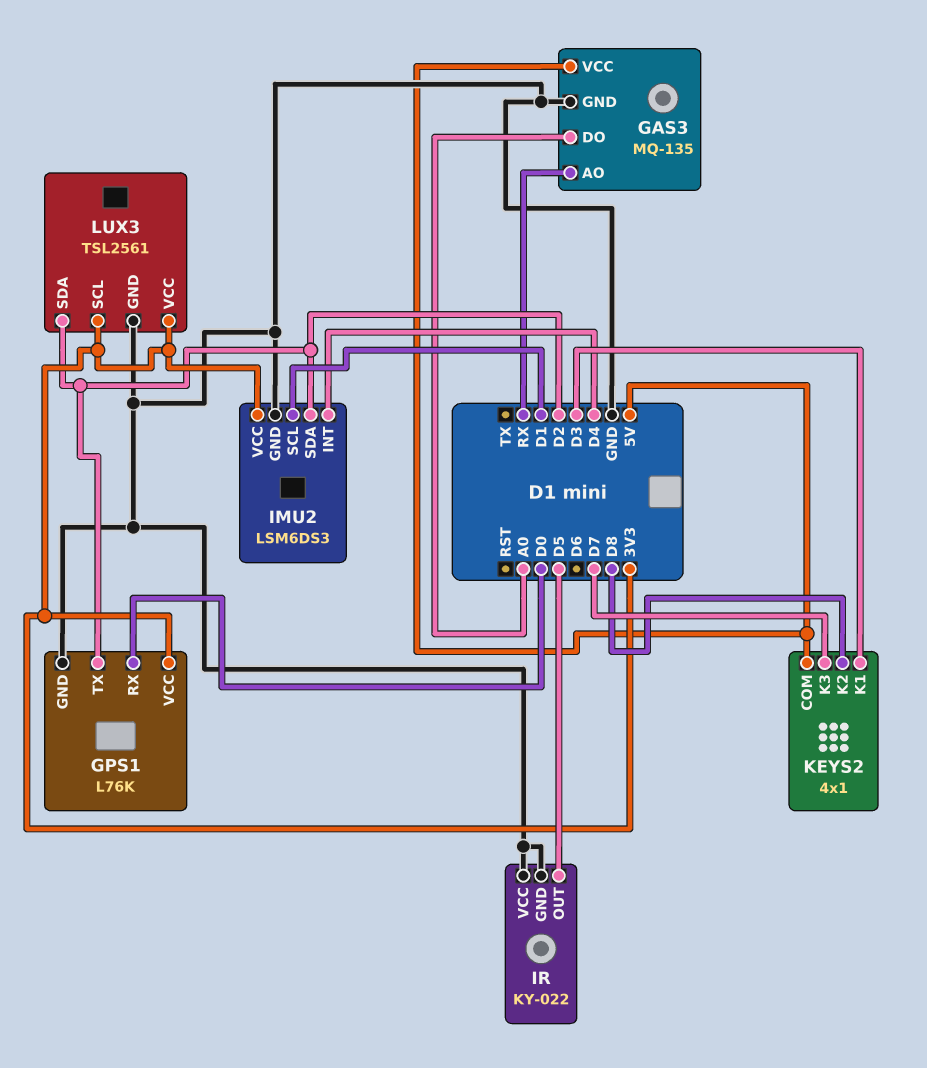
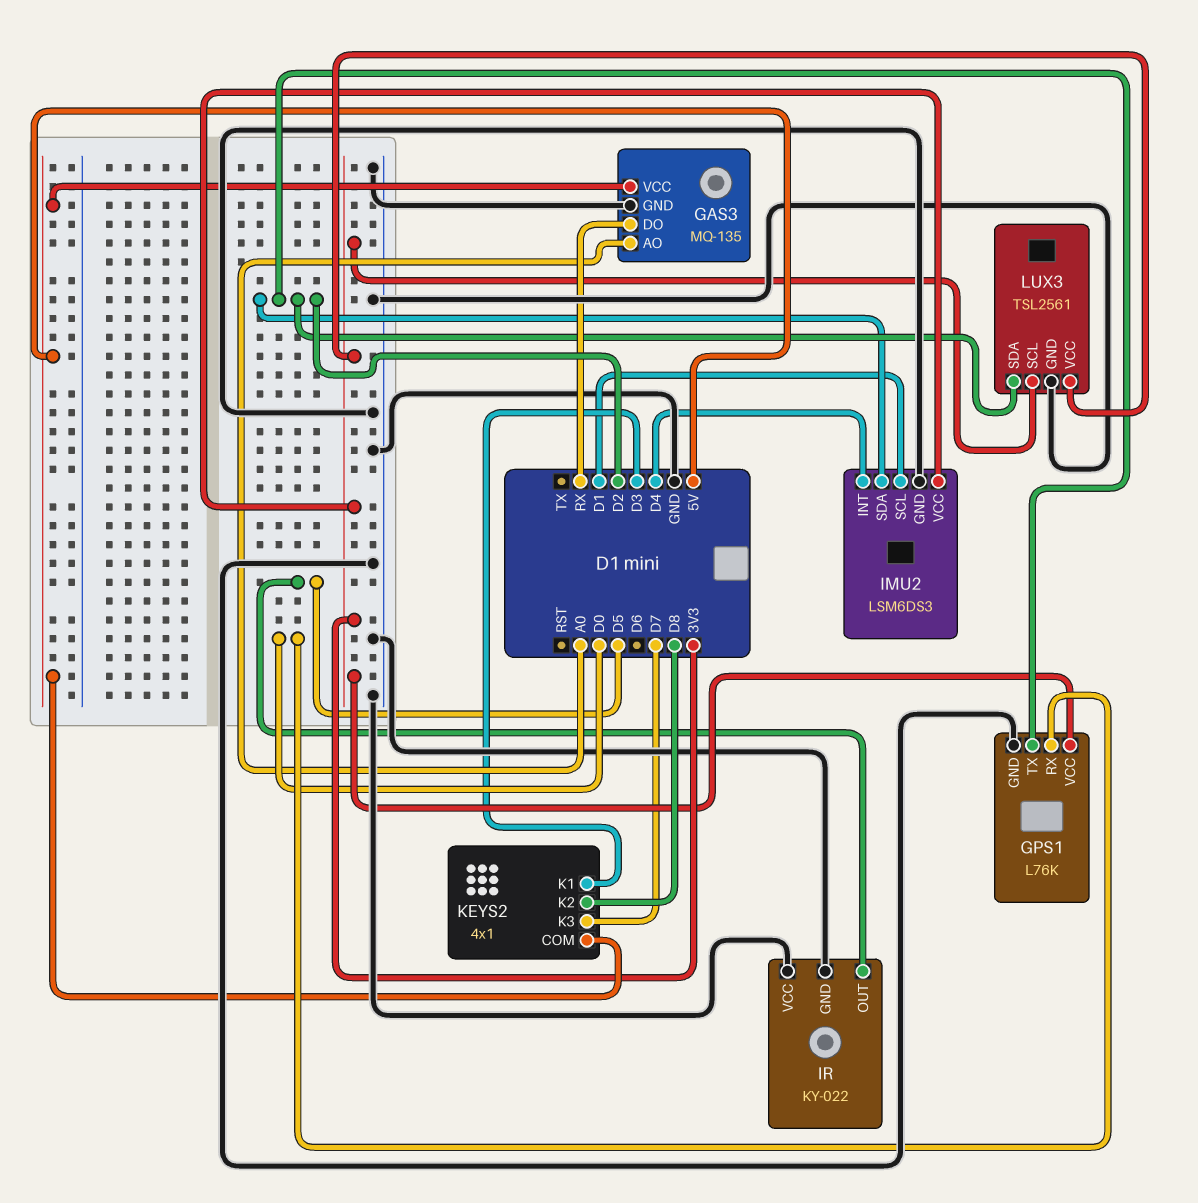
GAS3 pin AO: RX -> A0
GAS3 pin DO: A0 -> RX

